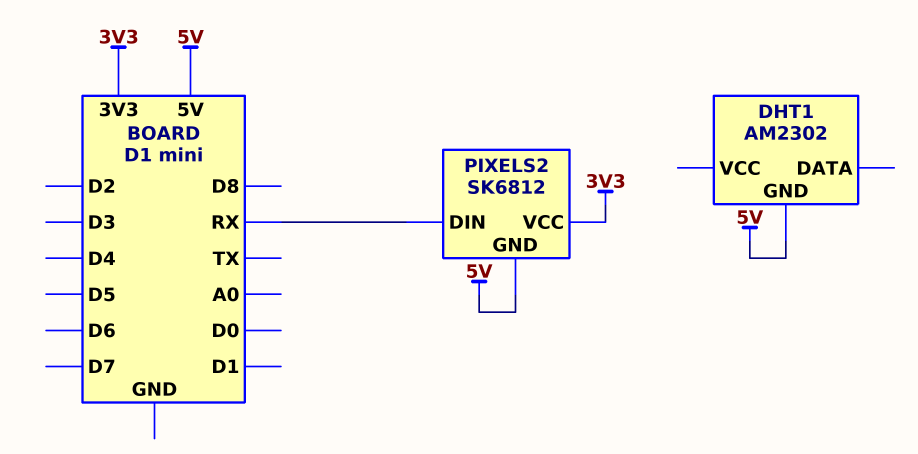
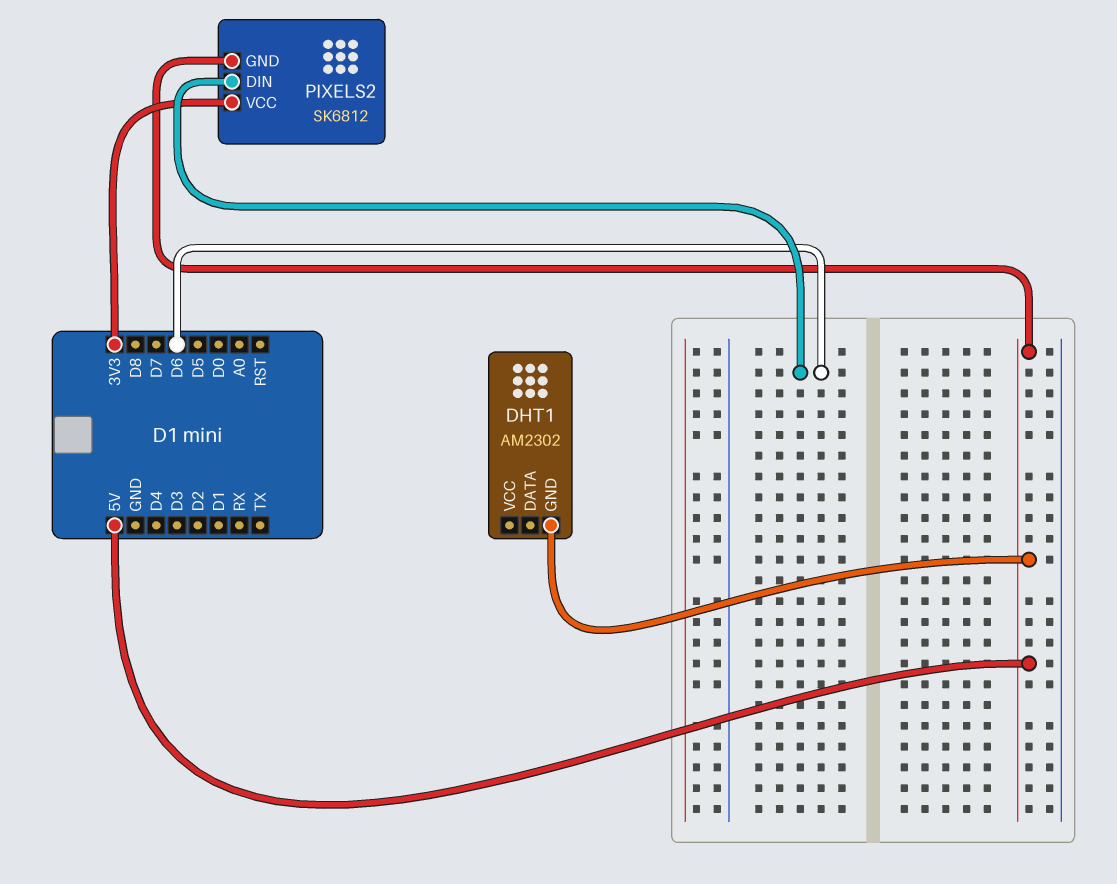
PIXELS2 pin DIN: RX -> D6

